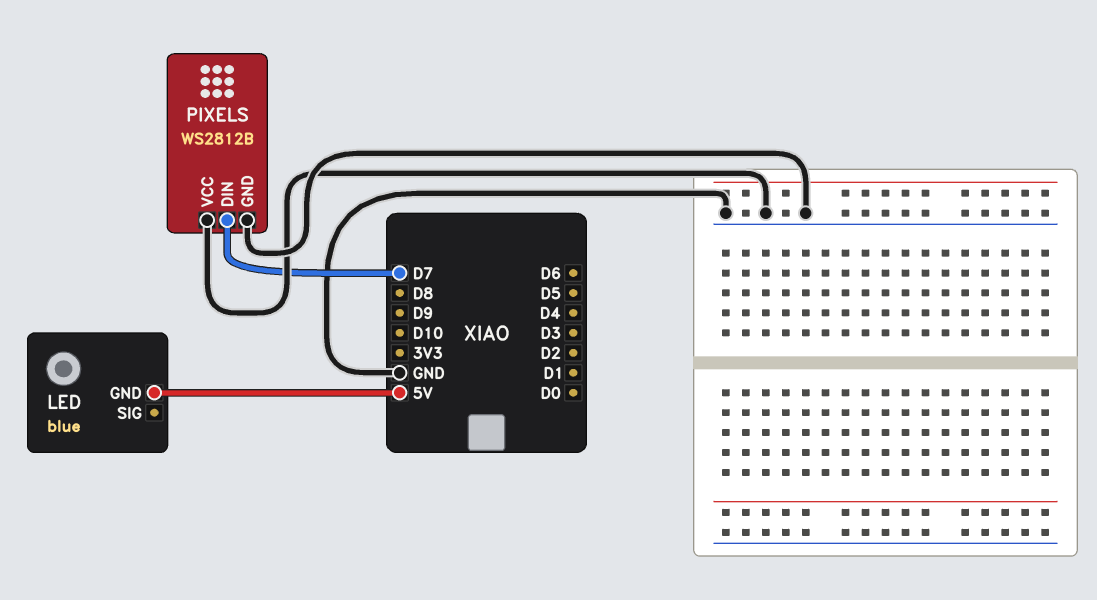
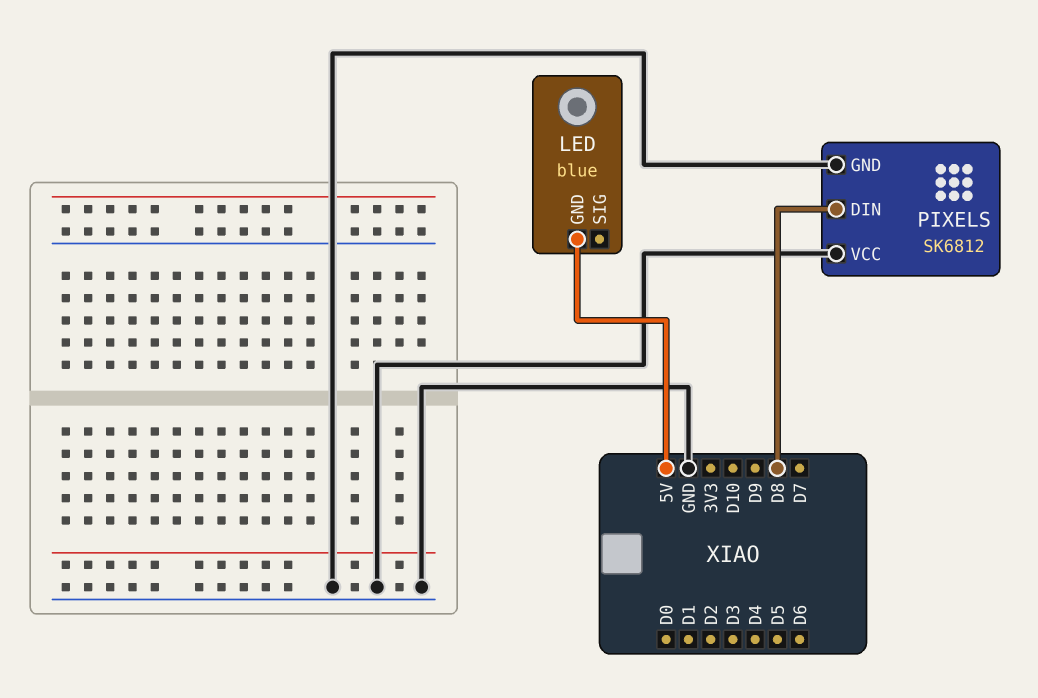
PIXELS: WS2812B -> SK6812
PIXELS pin DIN: D7 -> D8

